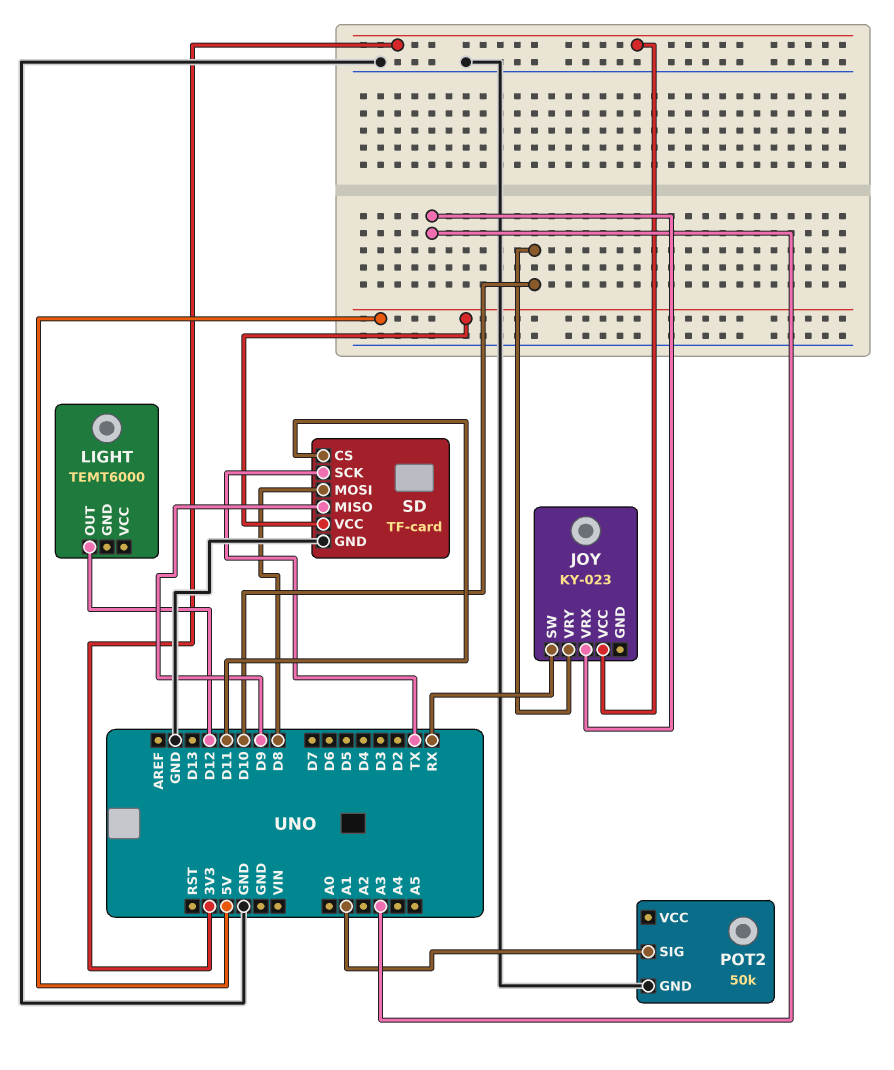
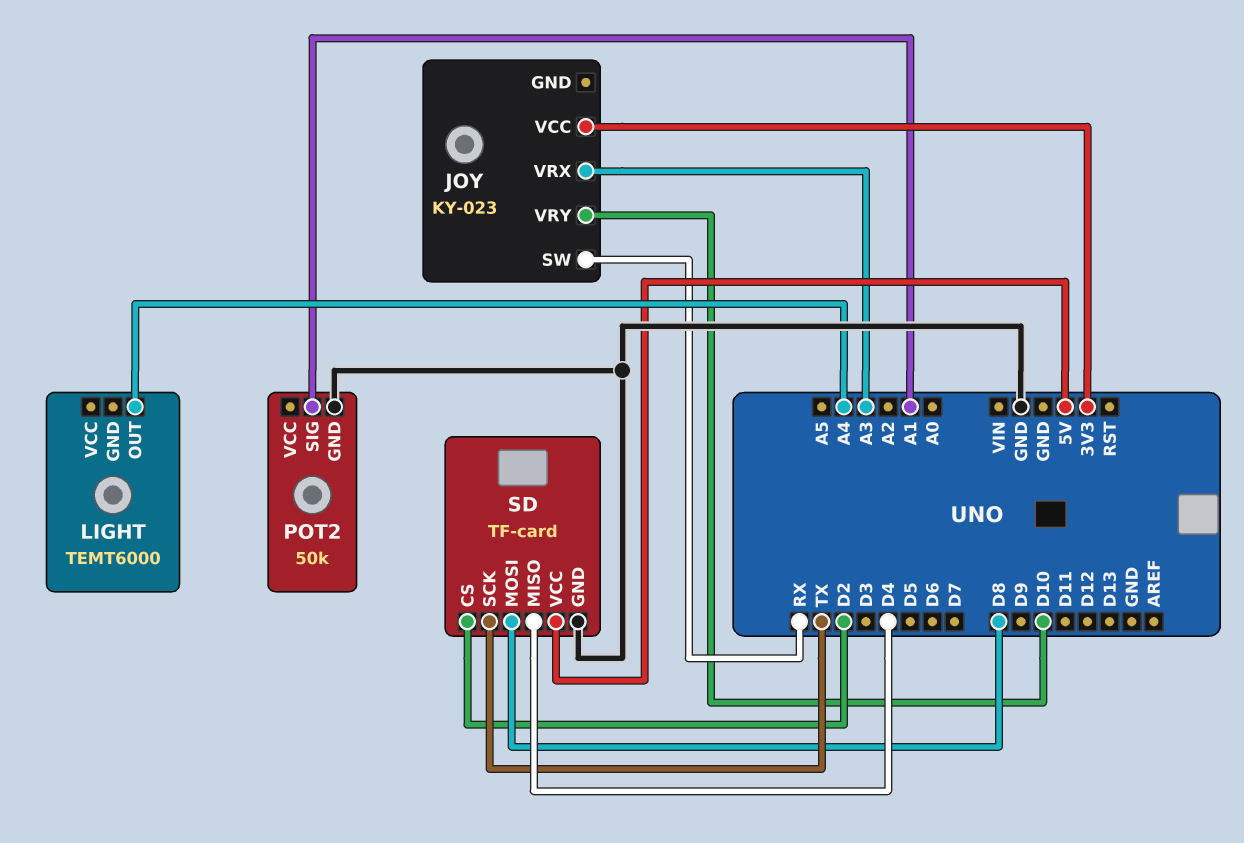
LIGHT pin OUT: D12 -> A4
SD pin CS: D11 -> D2
SD pin MISO: D9 -> D4

